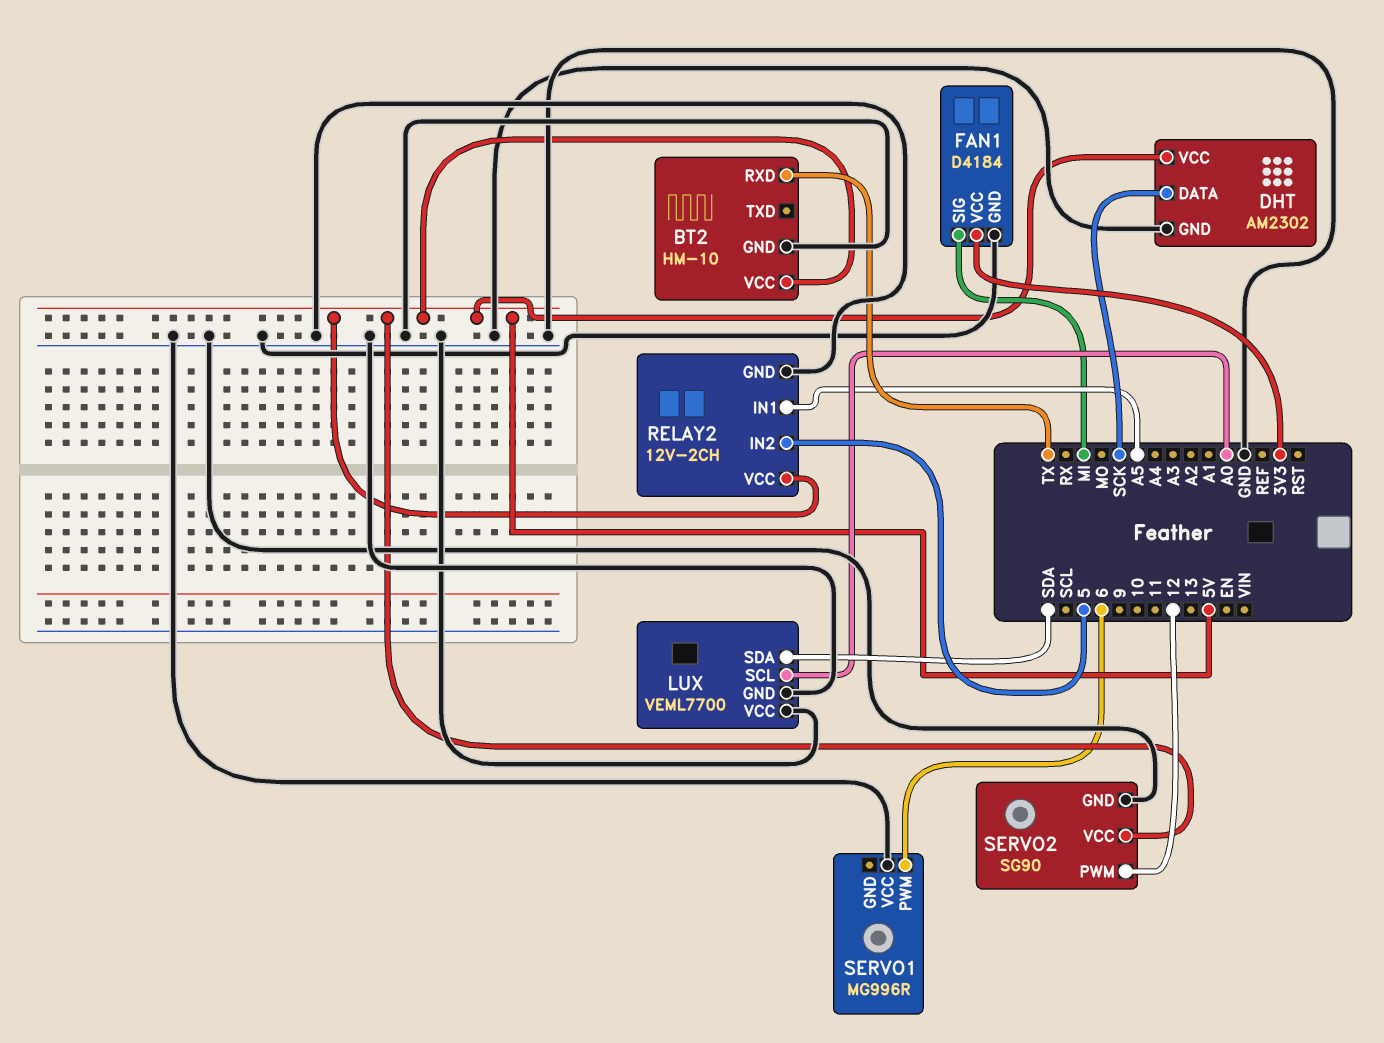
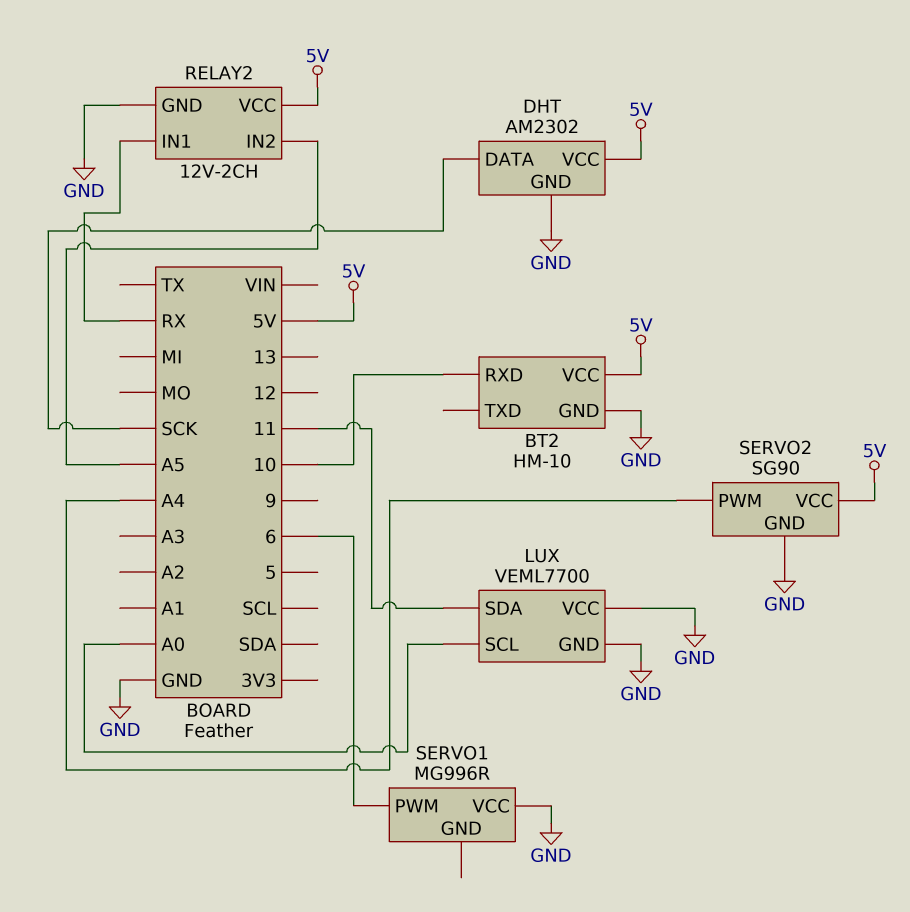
BT2 pin RXD: TX -> 10
FAN1: D4184 -> none
FAN1 pin GND: GND -> none
FAN1 pin SIG: MI -> none
FAN1 pin VCC: 3V3 -> none
LUX pin SDA: SDA -> 11
RELAY2 pin IN1: A5 -> RX
RELAY2 pin IN2: 5 -> A5
SERVO2 pin PWM: 12 -> A4

